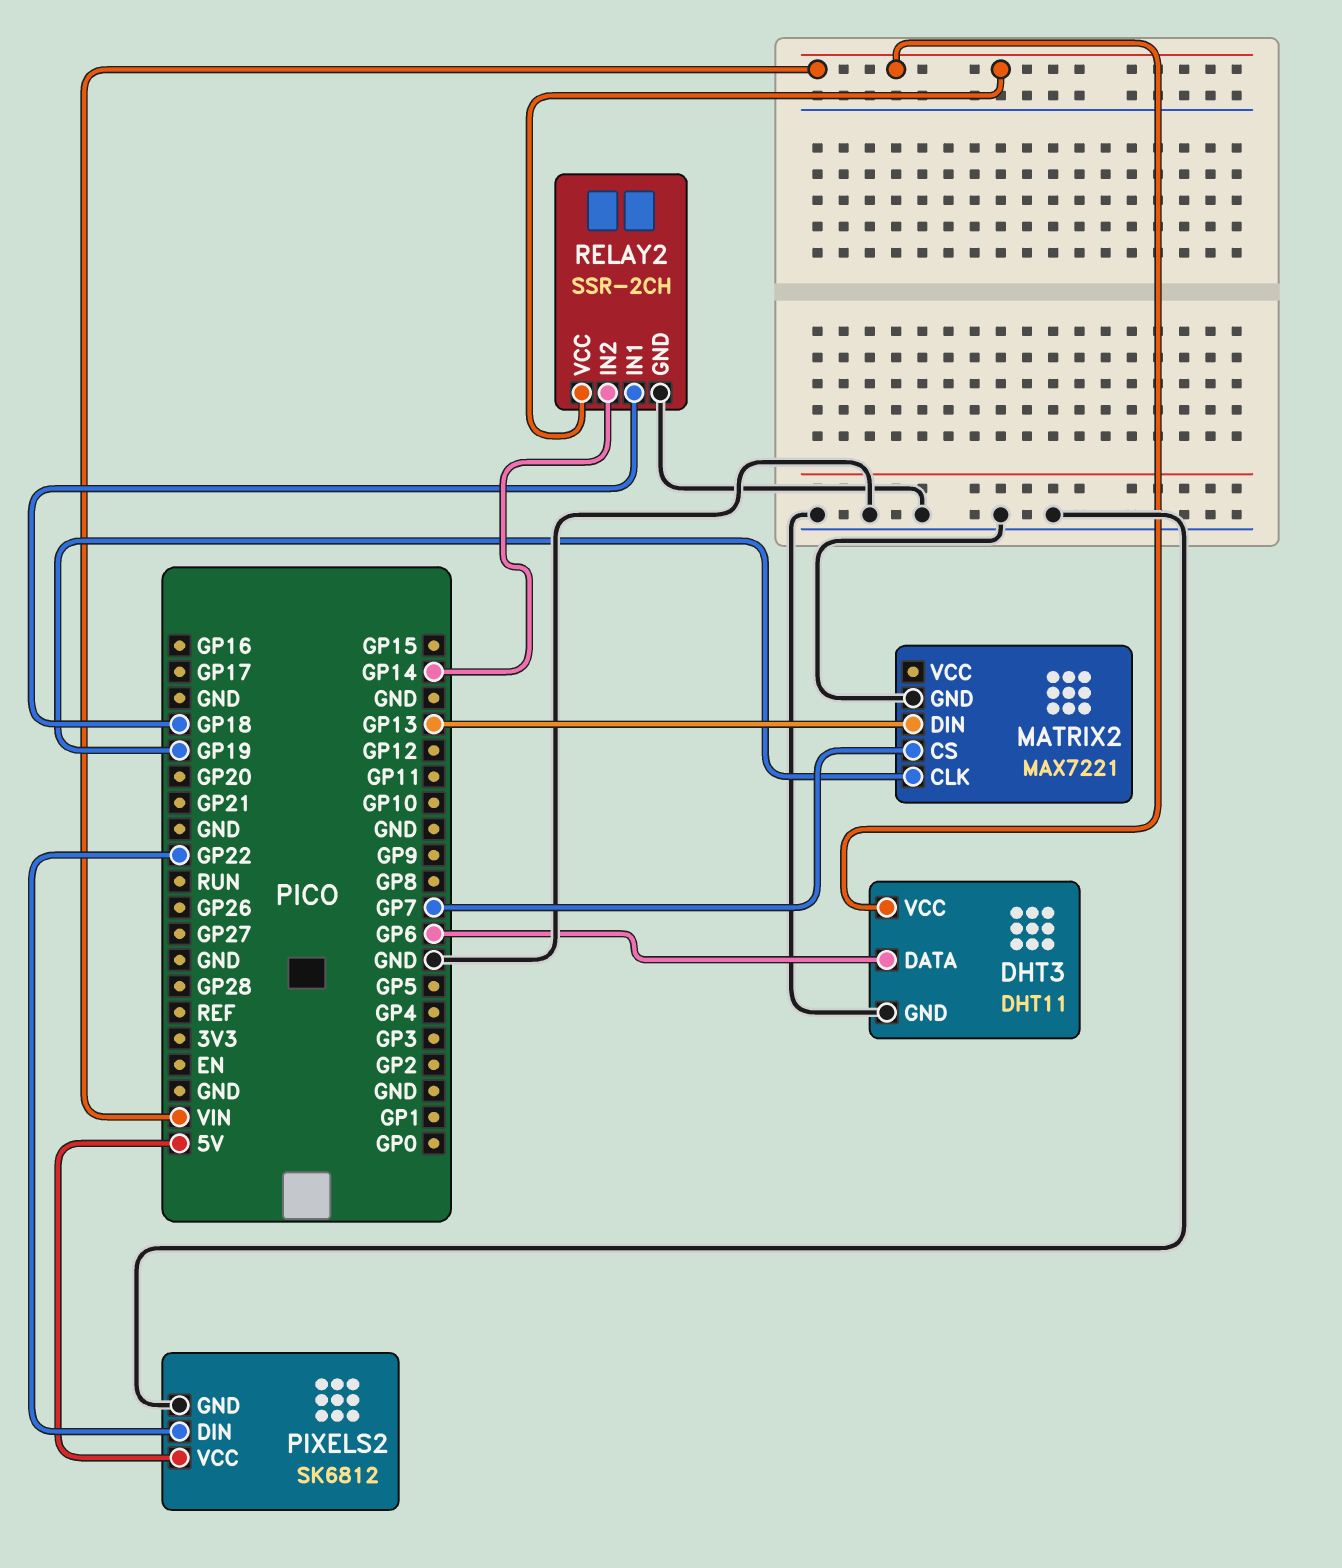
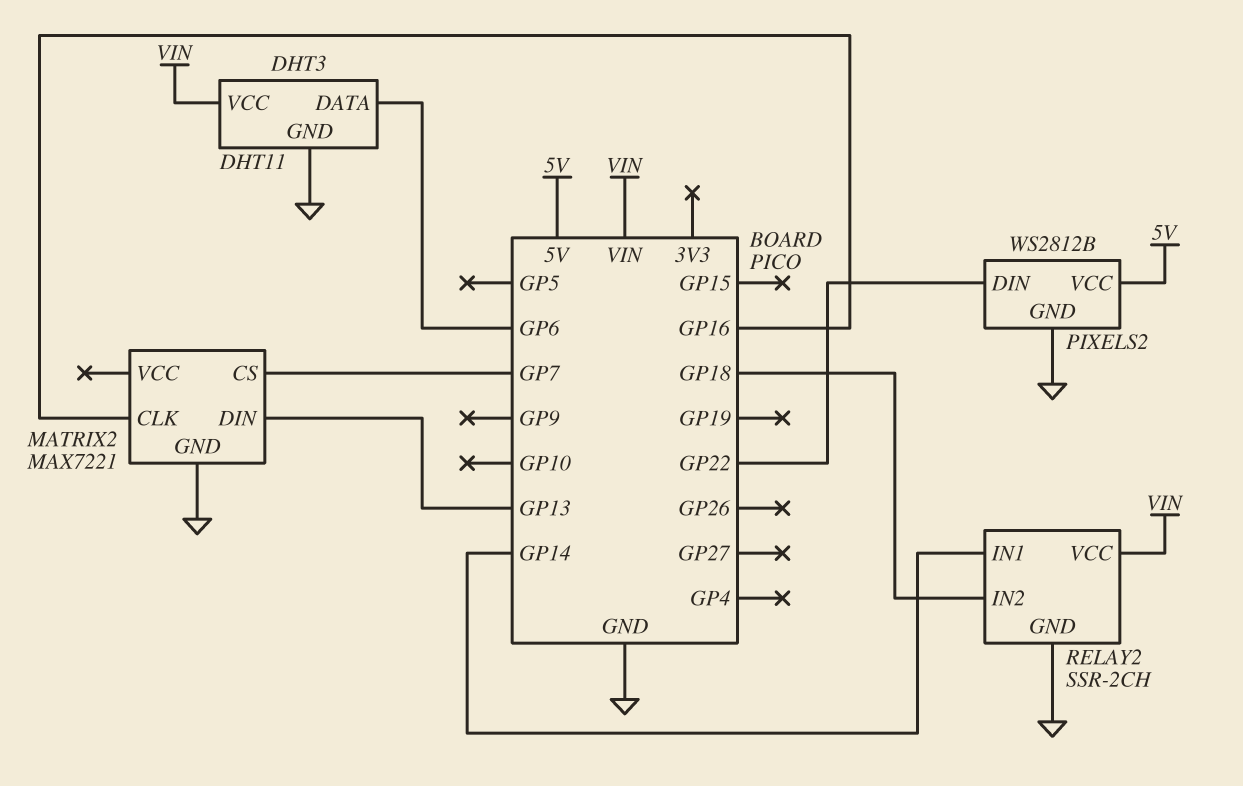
MATRIX2 pin CLK: GP19 -> GP16
PIXELS2: SK6812 -> WS2812B
RELAY2 pin IN1: GP18 -> GP14
RELAY2 pin IN2: GP14 -> GP18

